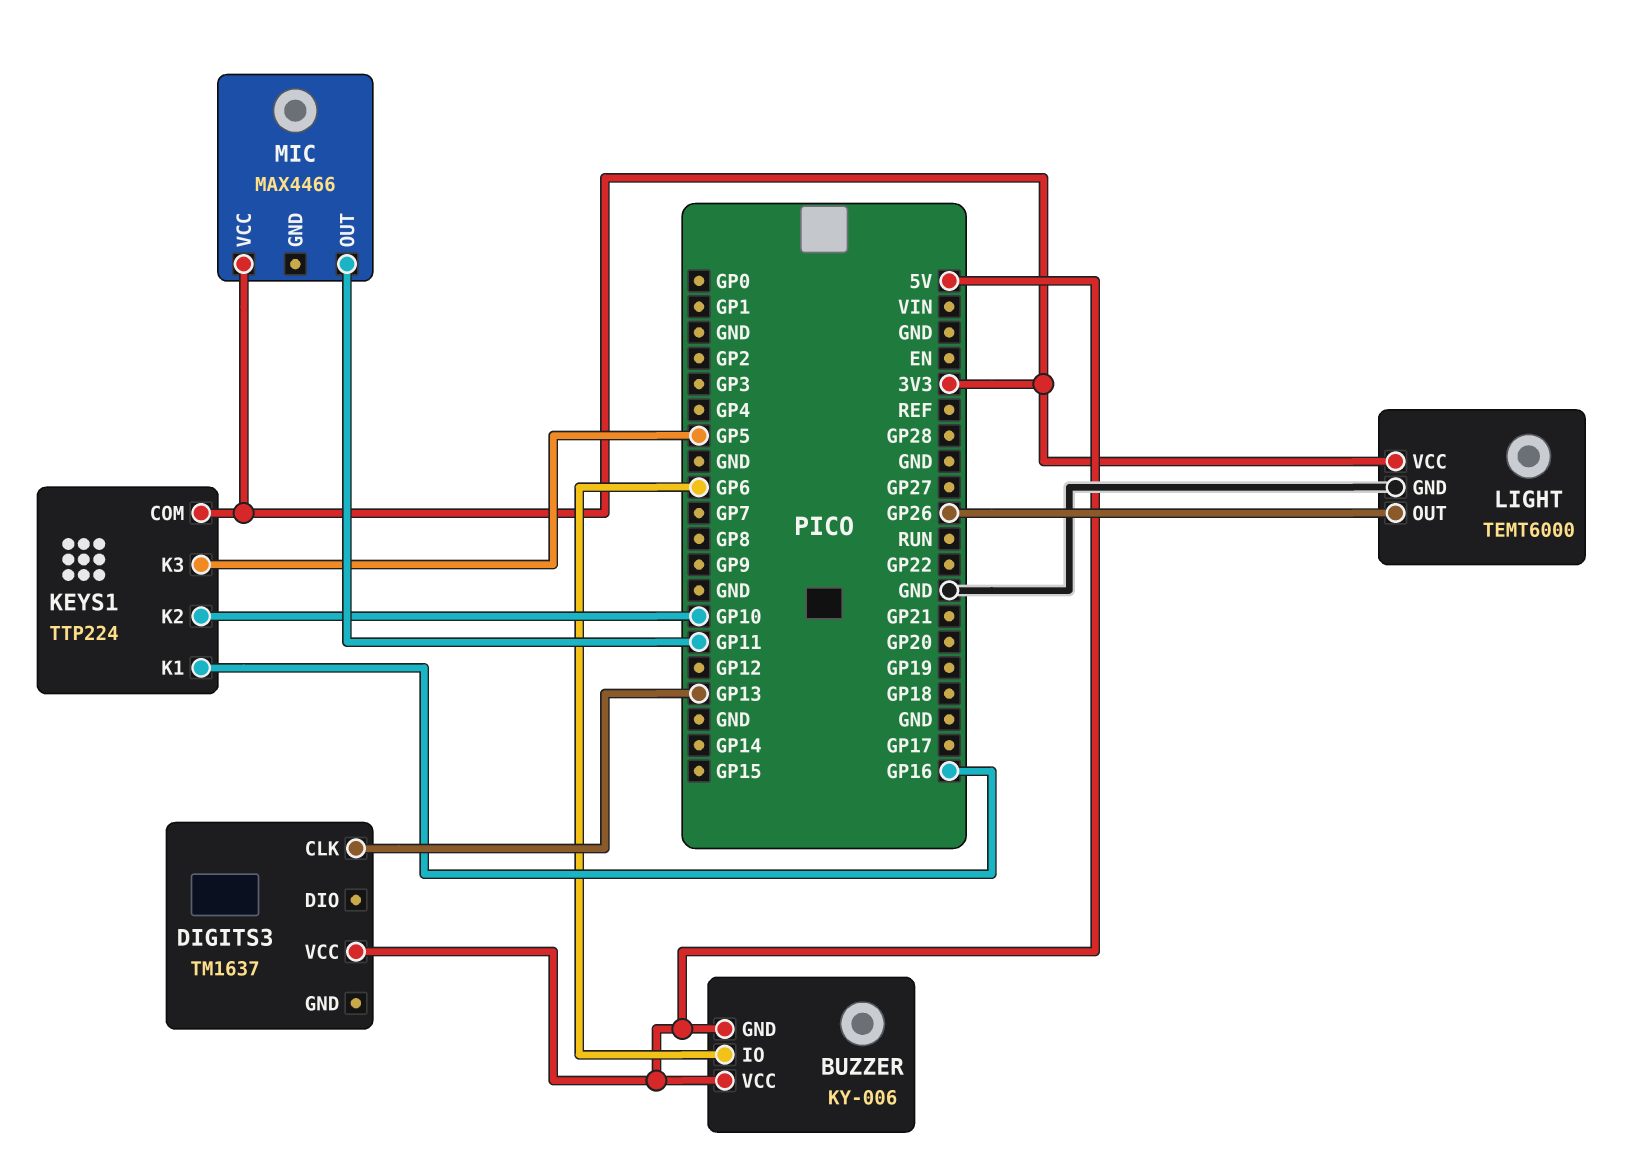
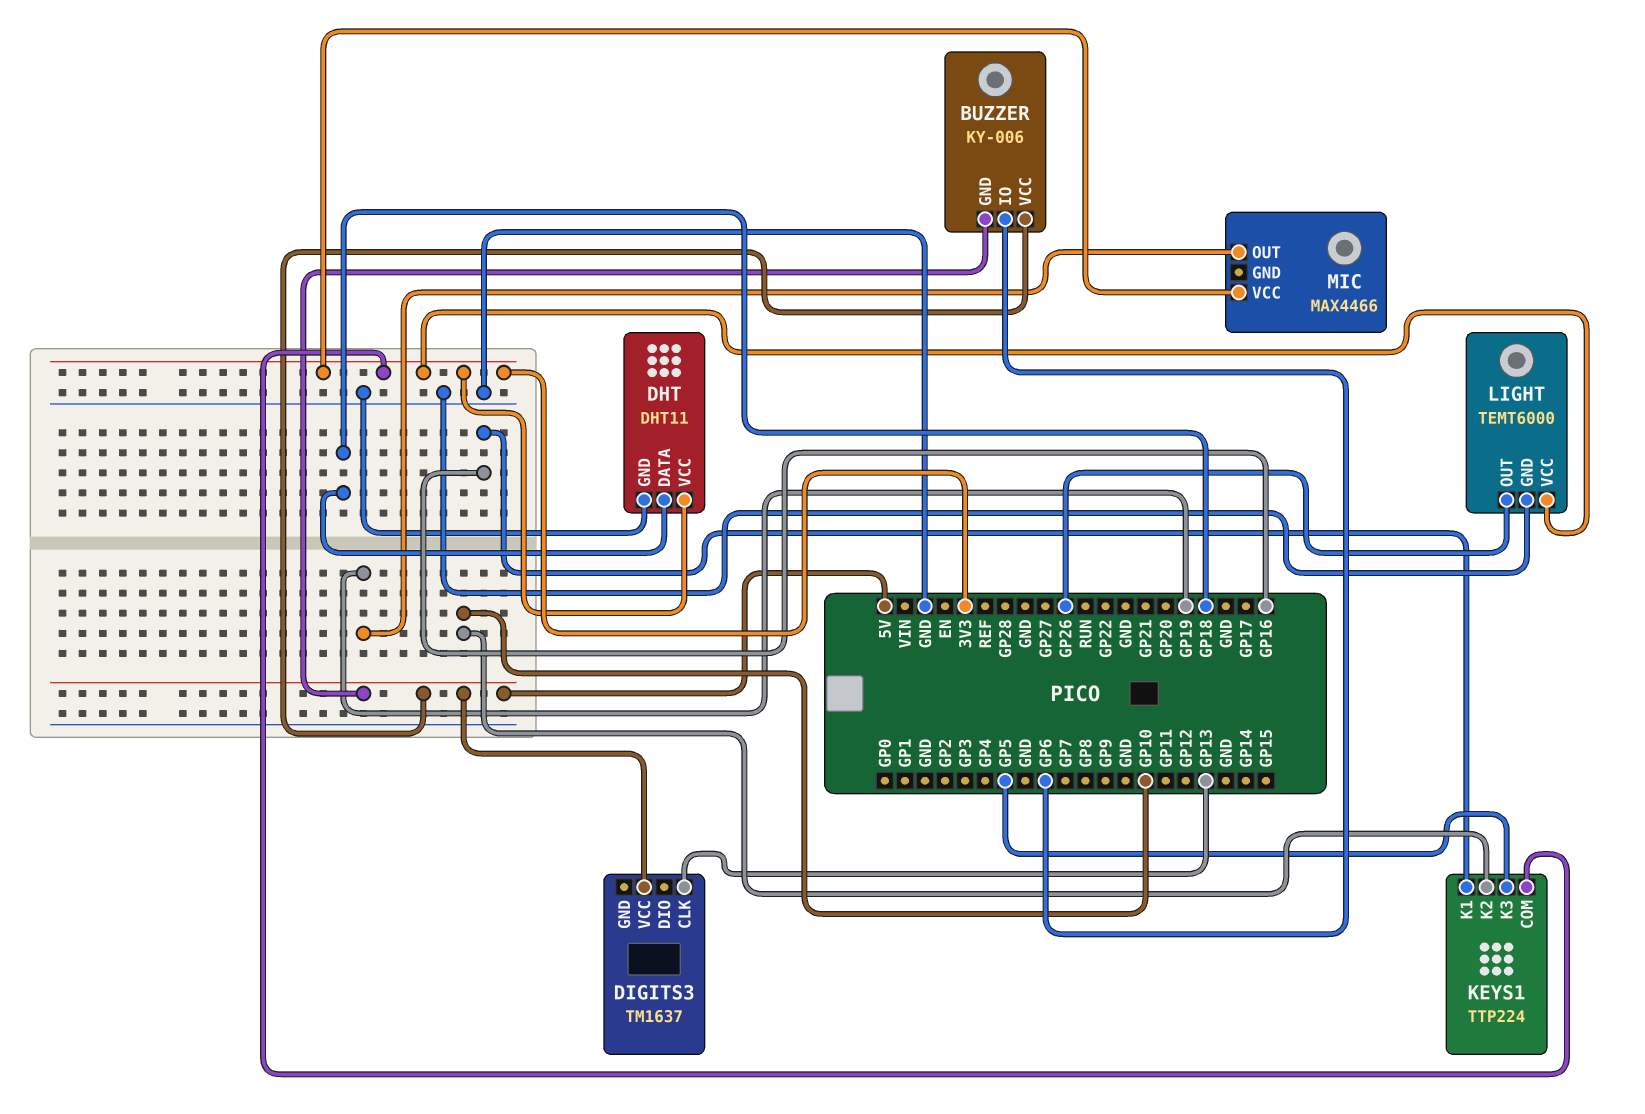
DHT: none -> DHT11
DHT pin DATA: none -> GP18
DHT pin GND: none -> GND
DHT pin VCC: none -> 3V3
MIC pin OUT: GP11 -> GP19

